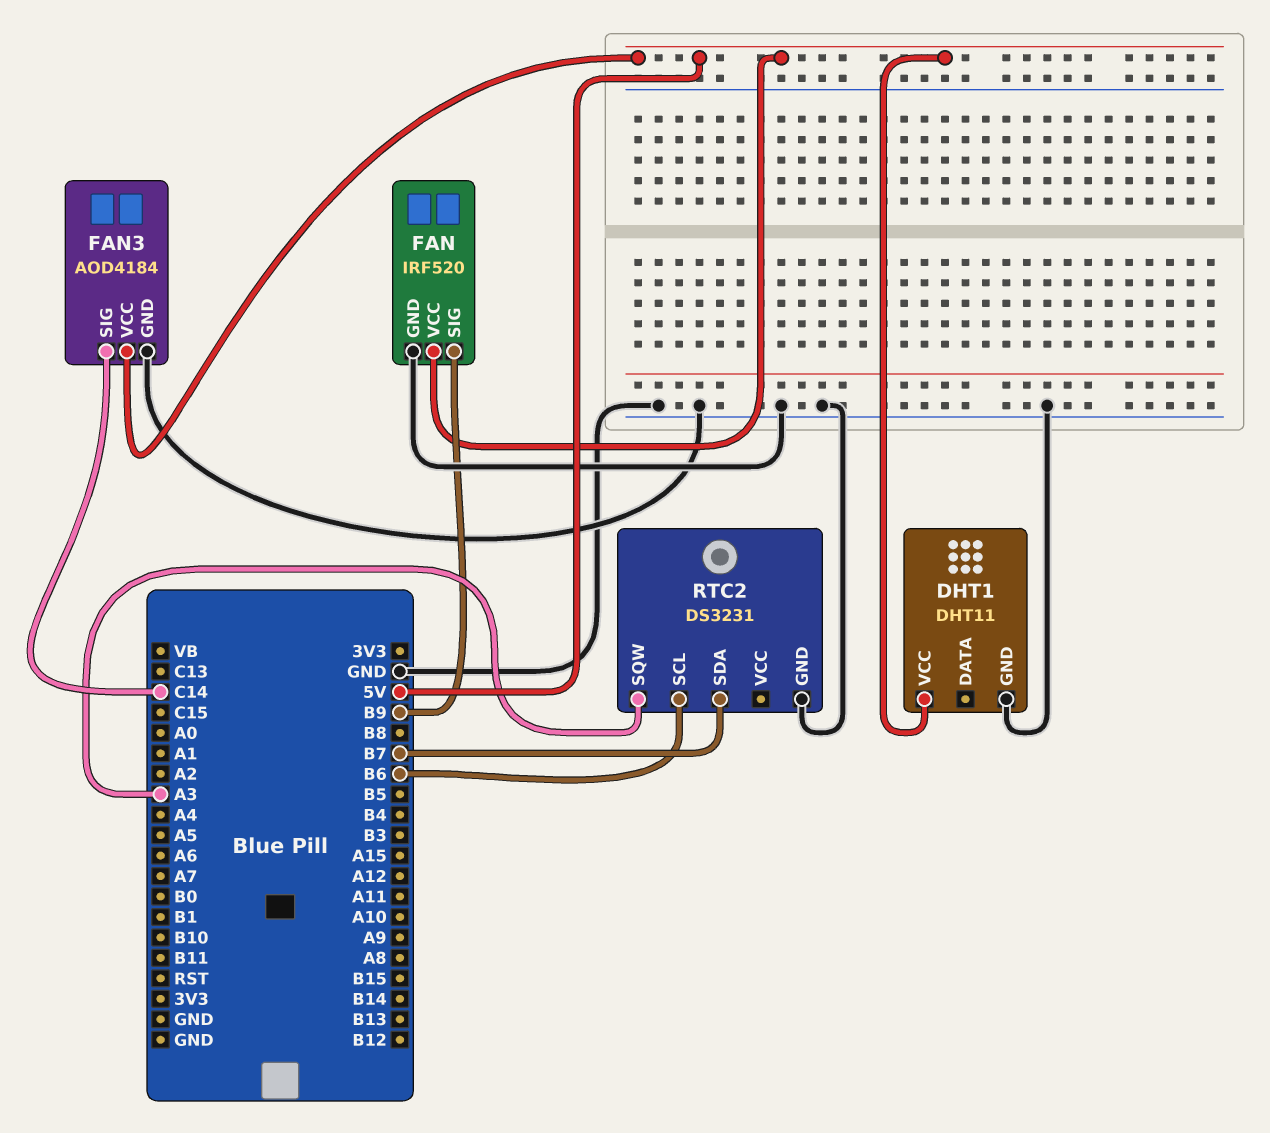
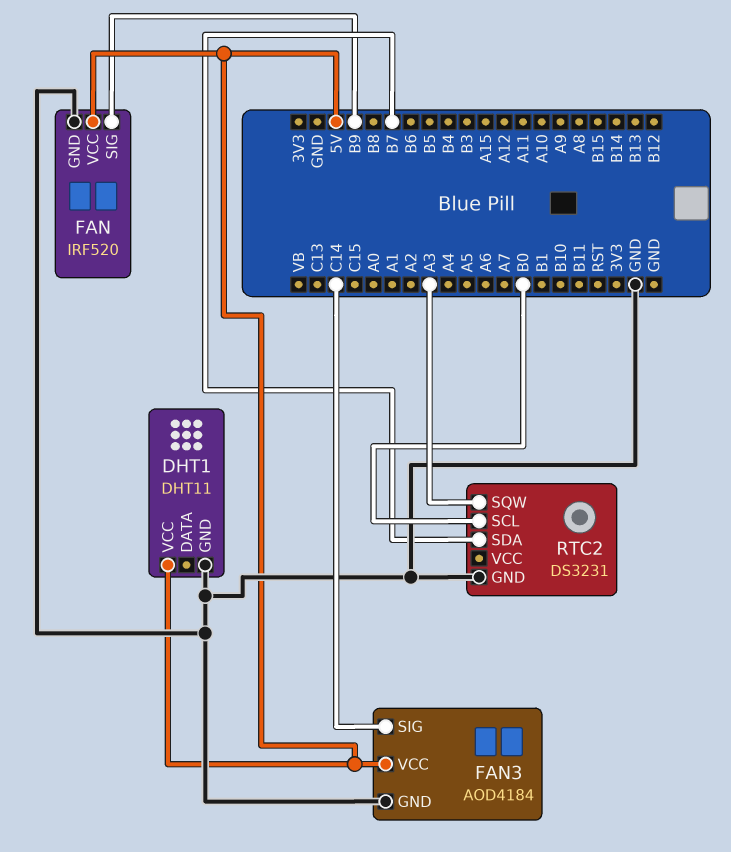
RTC2 pin SCL: B6 -> B0

